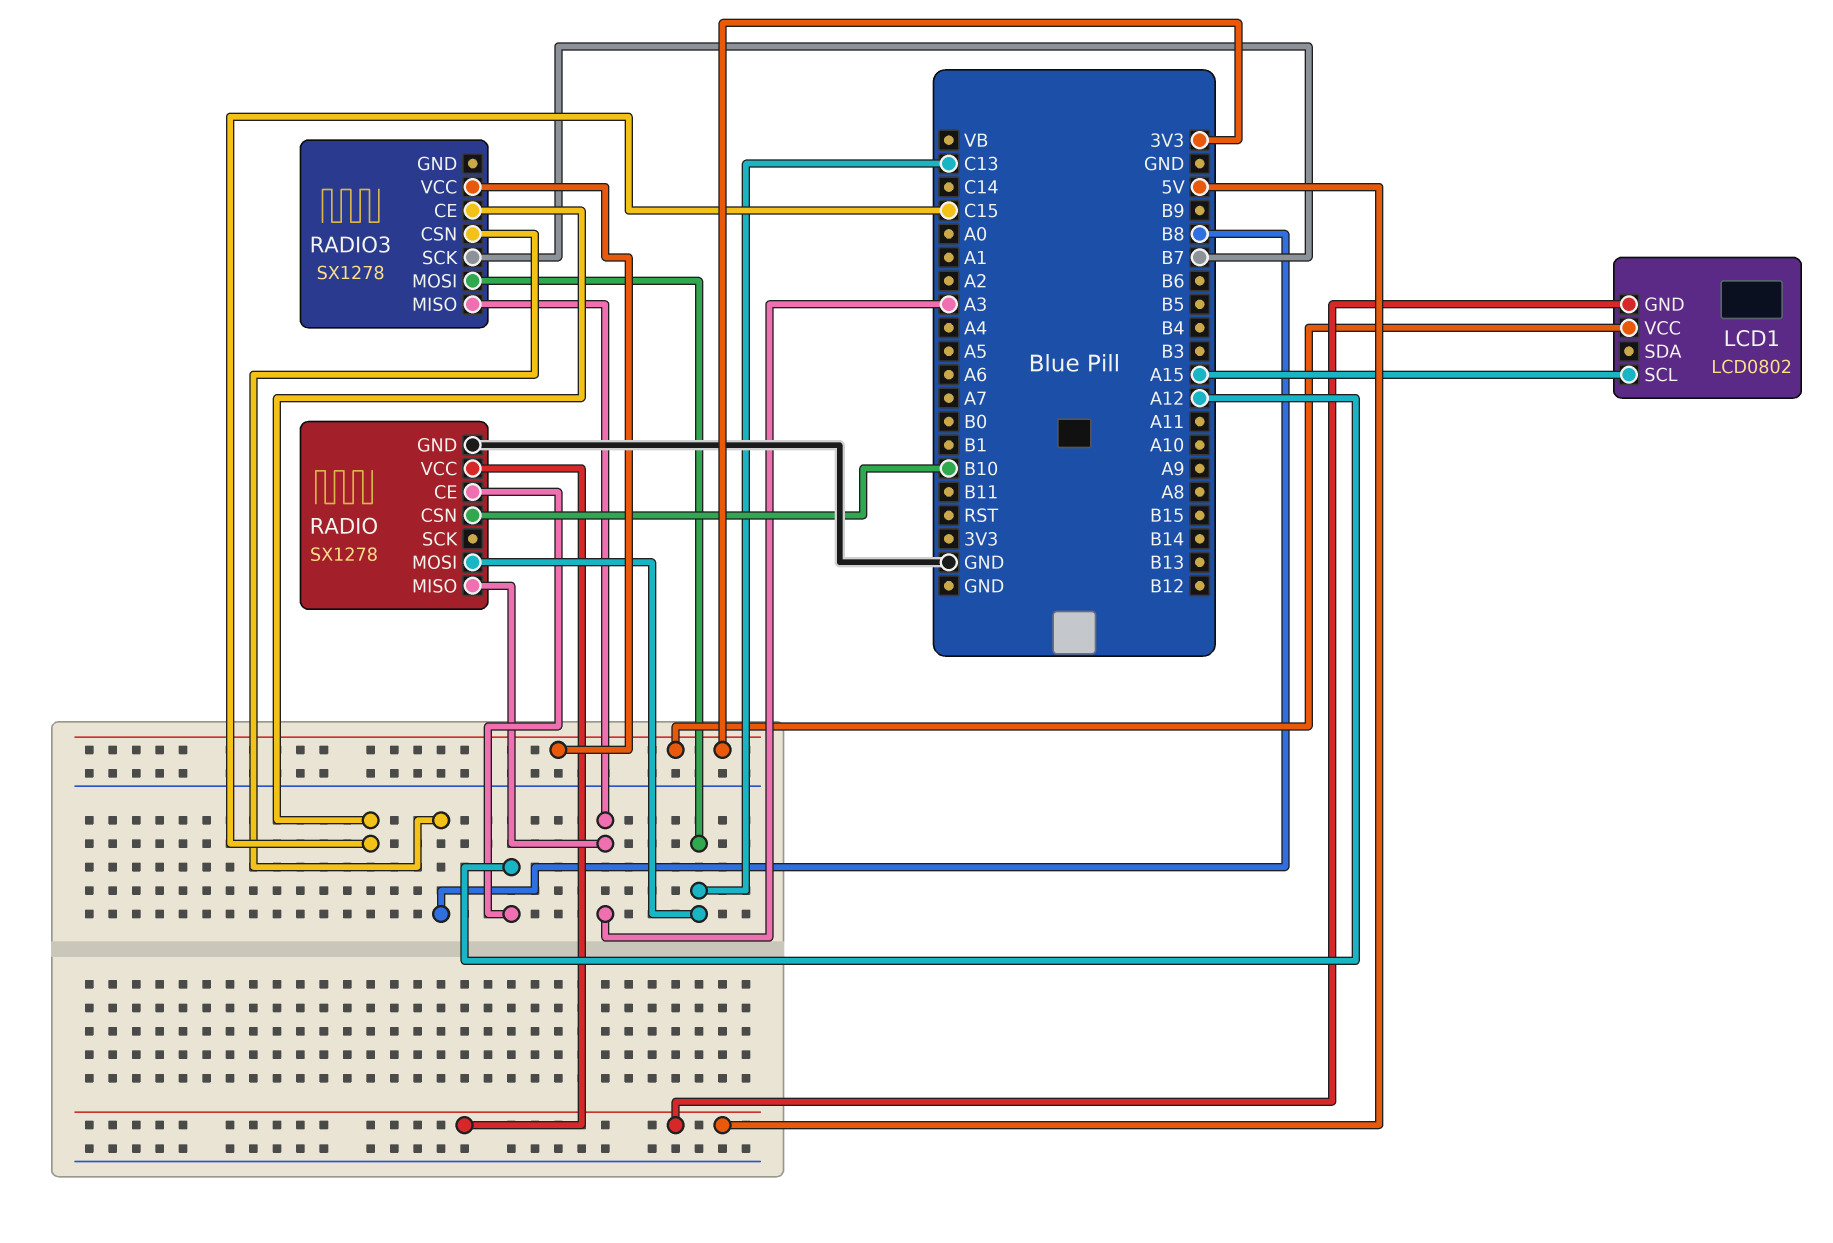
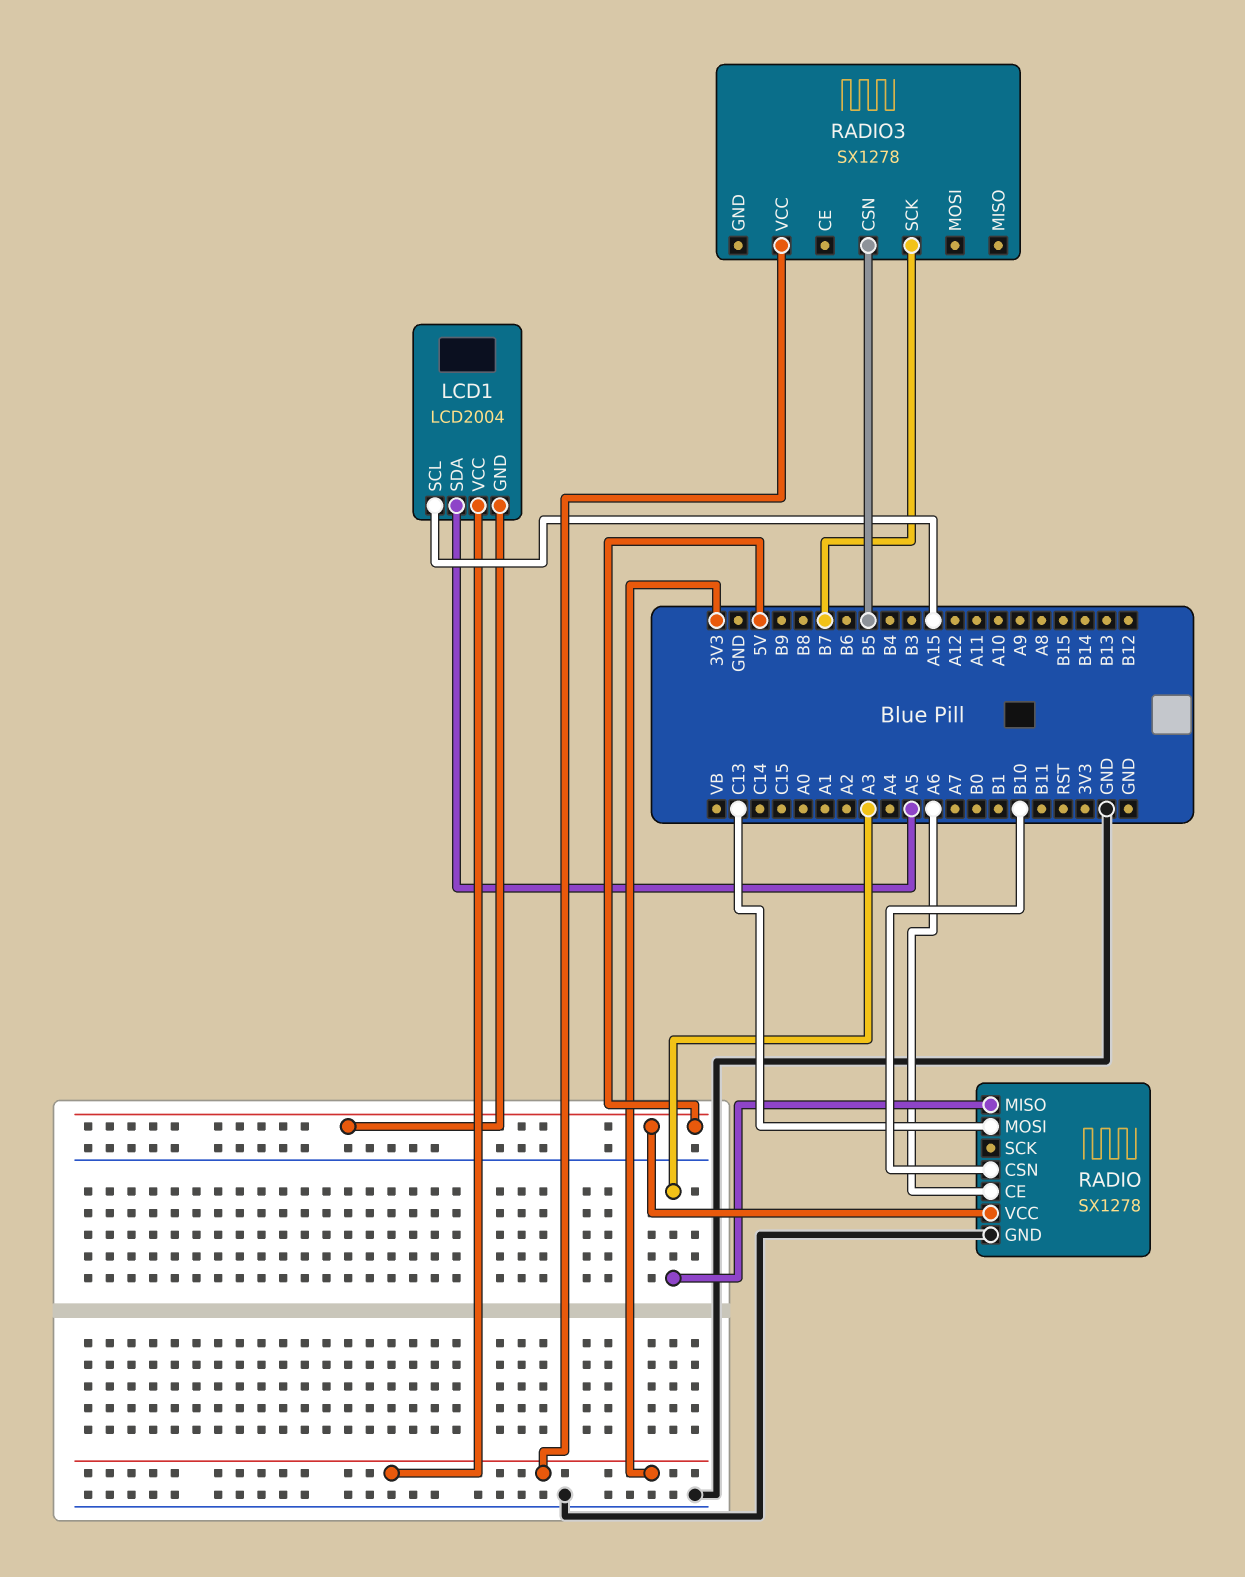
LCD1: LCD0802 -> LCD2004
LCD1 pin SDA: none -> A5
RADIO pin CE: A12 -> A6
RADIO3 pin CE: C15 -> none
RADIO3 pin CSN: B8 -> B5
RADIO3 pin MISO: A3 -> none
RADIO3 pin MOSI: C13 -> none

